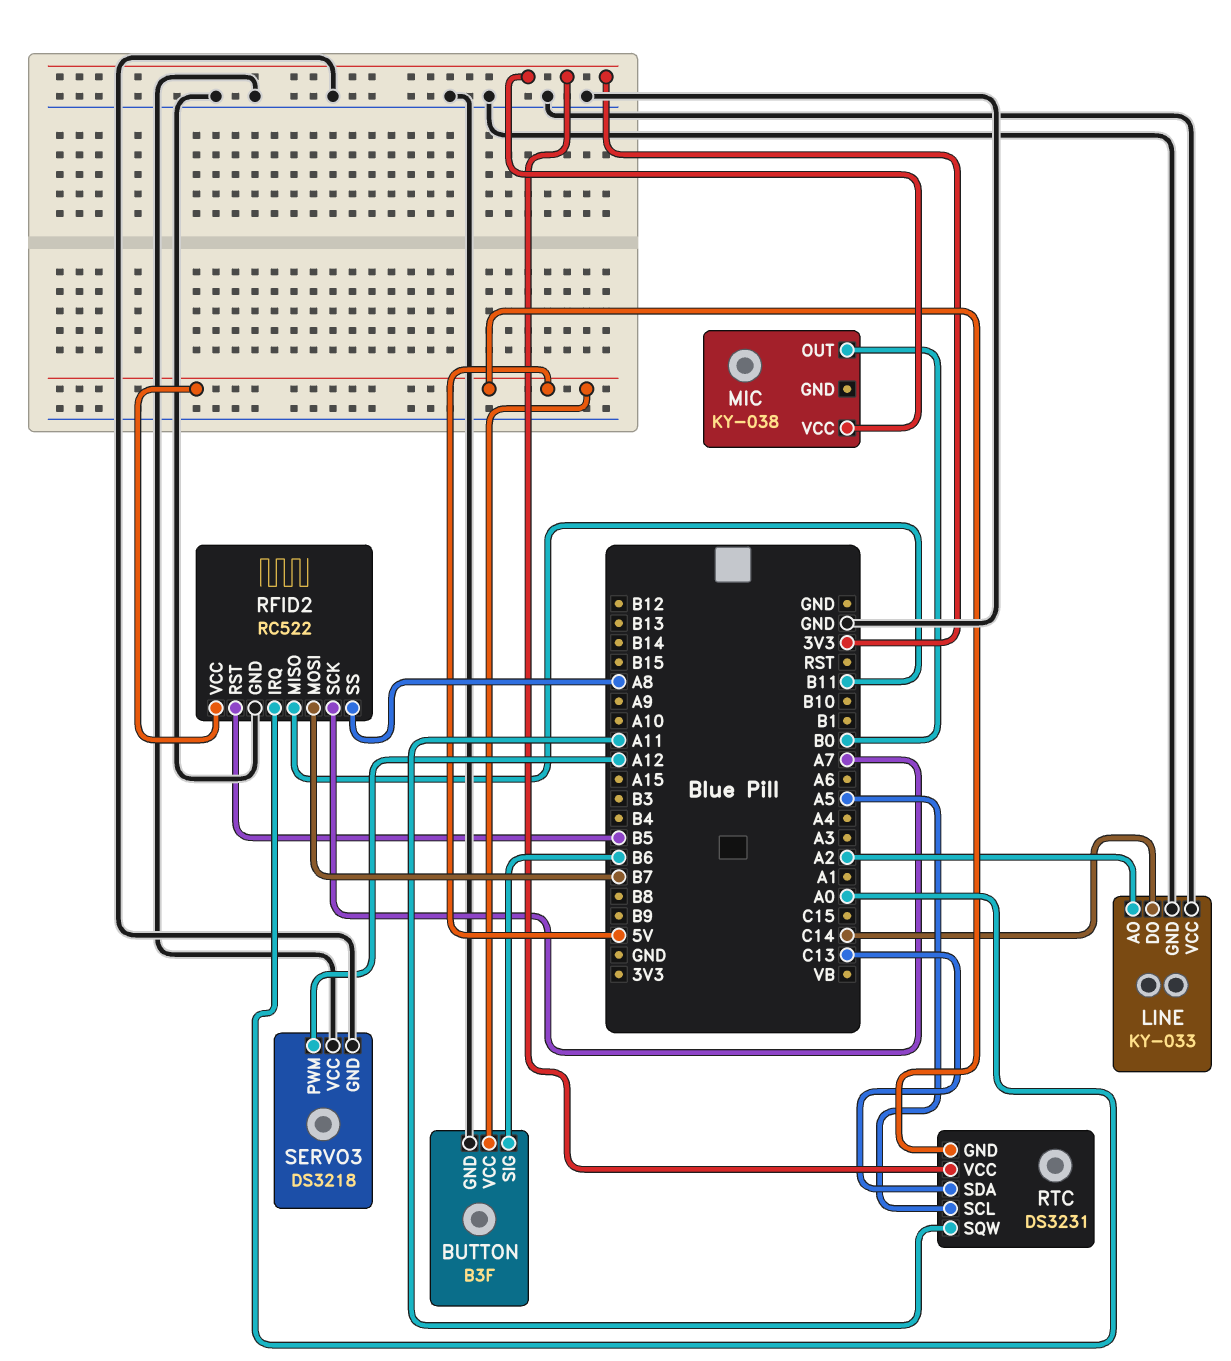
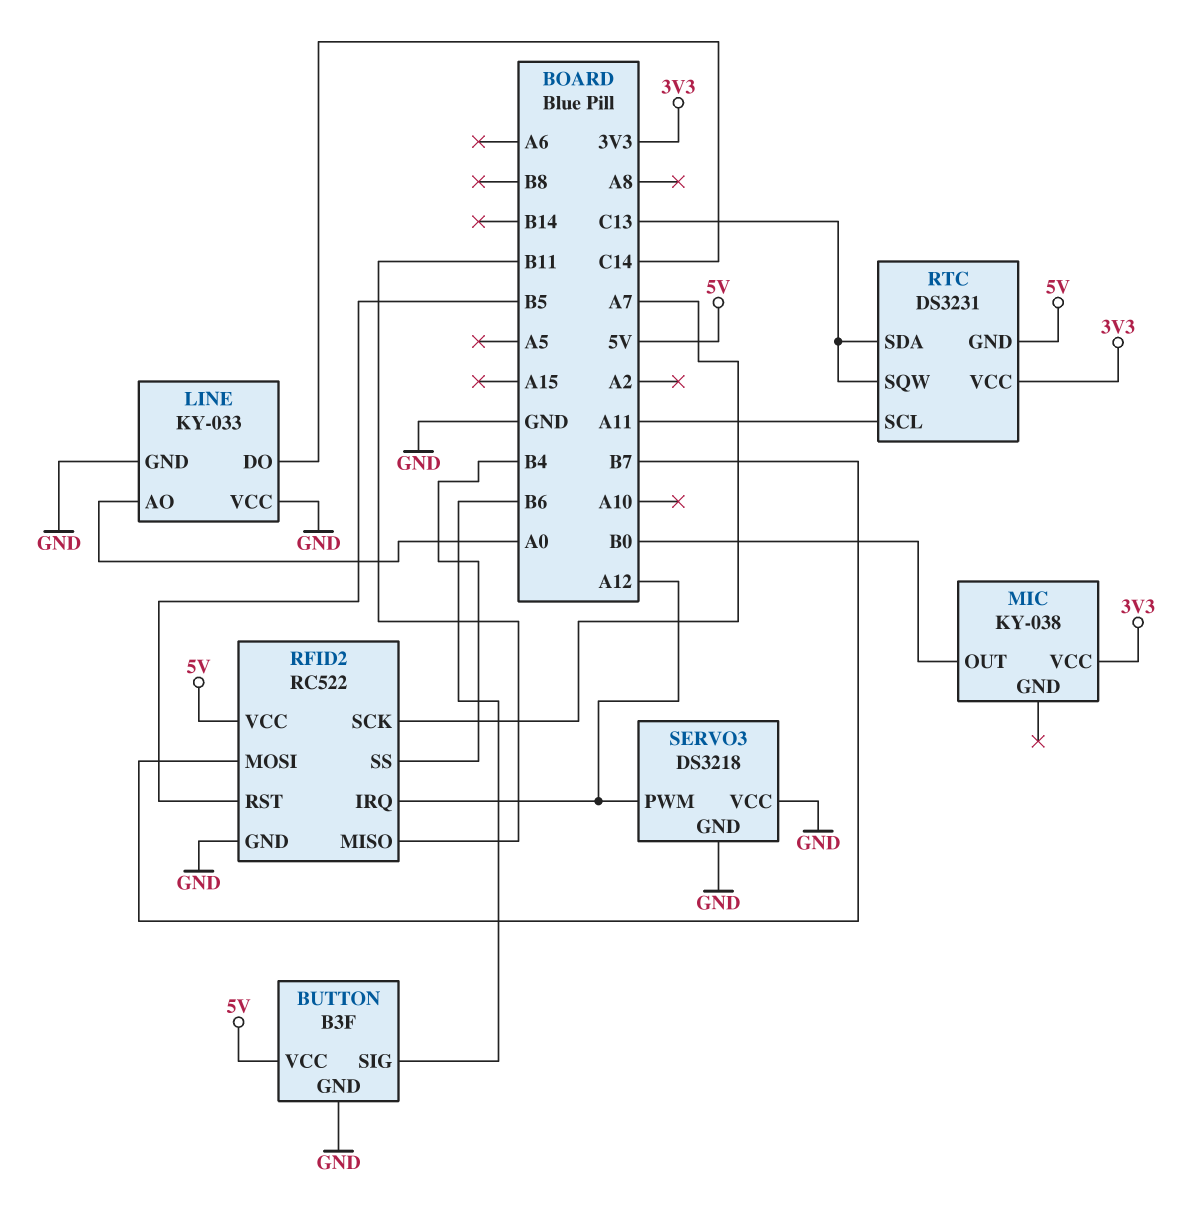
LINE pin AO: A2 -> A0
RFID2 pin IRQ: A0 -> A12
RFID2 pin SS: A8 -> B4
RTC pin SCL: A5 -> A11
RTC pin SQW: A11 -> C13

